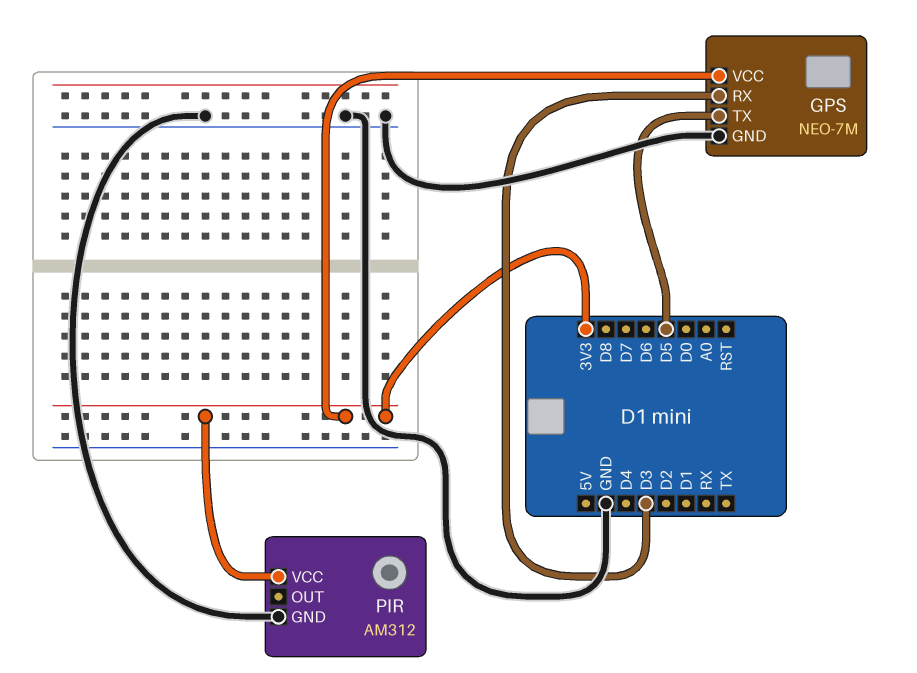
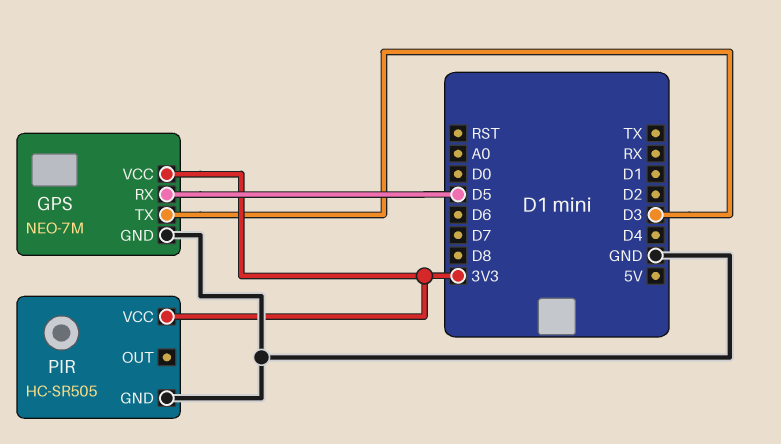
GPS pin RX: D3 -> D5
GPS pin TX: D5 -> D3
PIR: AM312 -> HC-SR505

